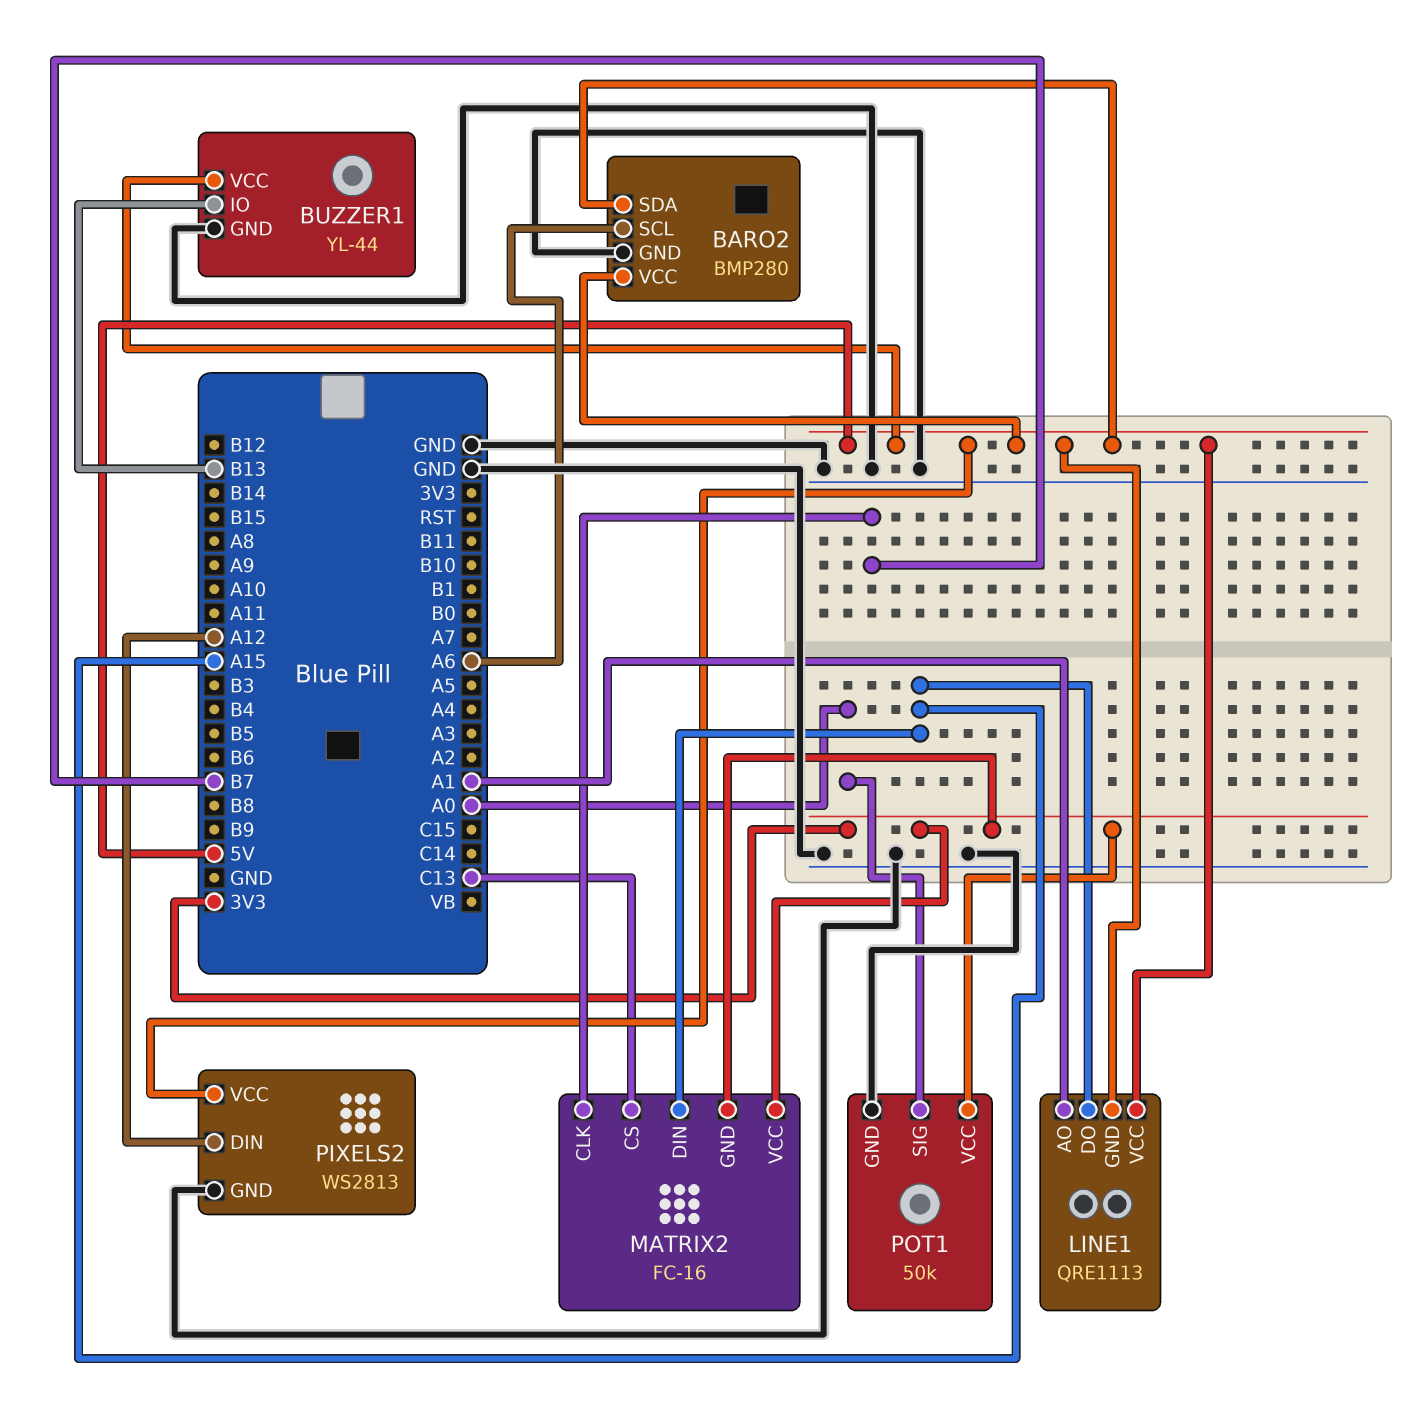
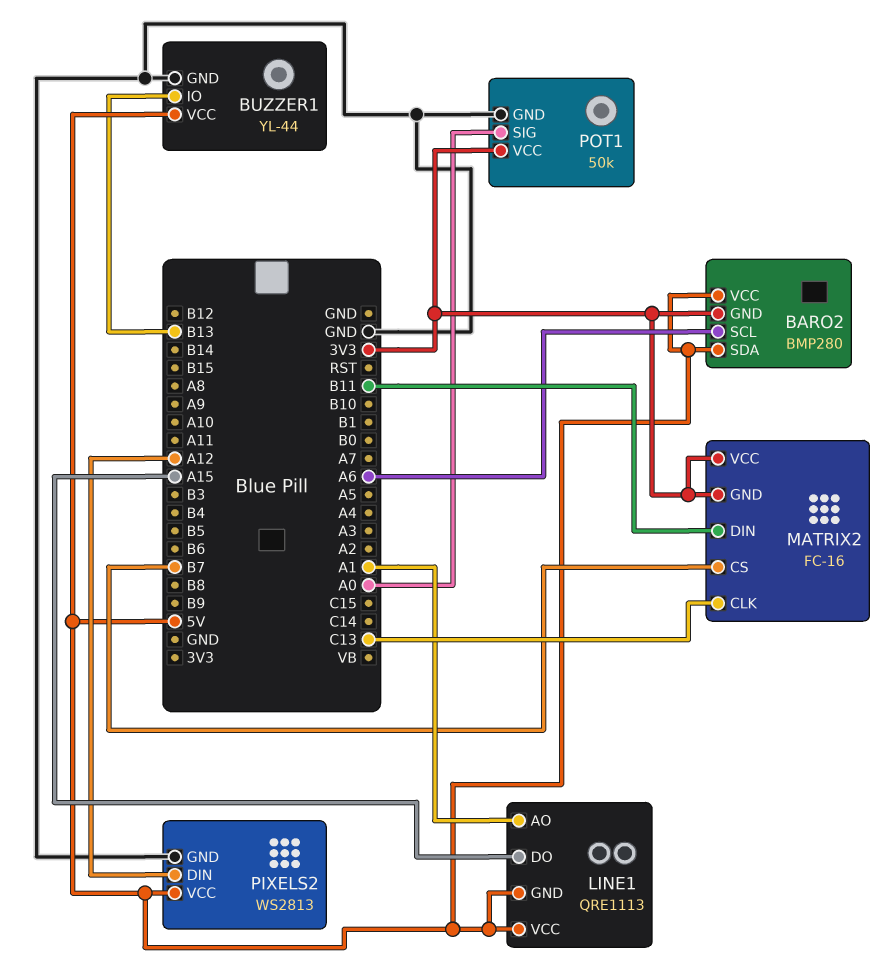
BARO2 pin GND: GND -> 3V3
MATRIX2 pin CLK: B7 -> C13
MATRIX2 pin CS: C13 -> B7
MATRIX2 pin DIN: A15 -> B11

